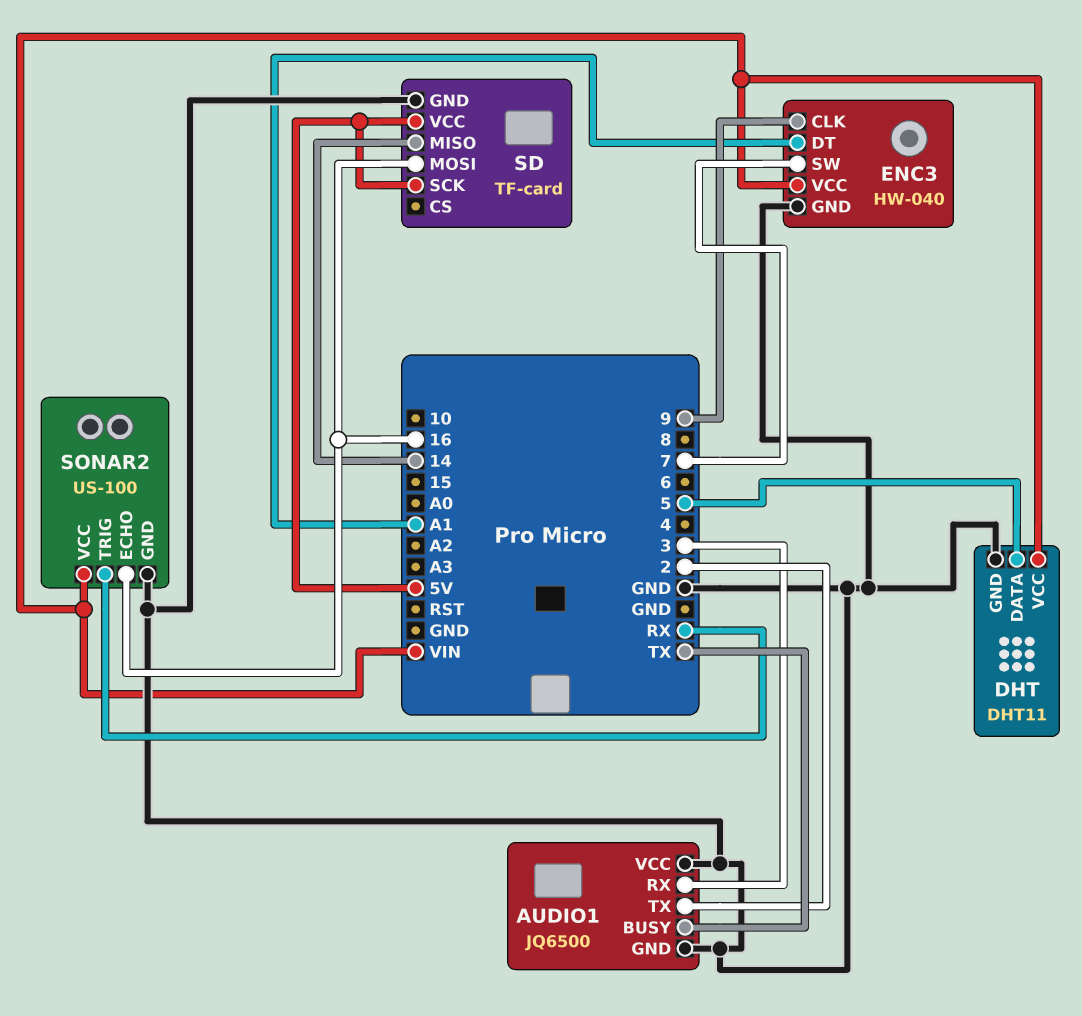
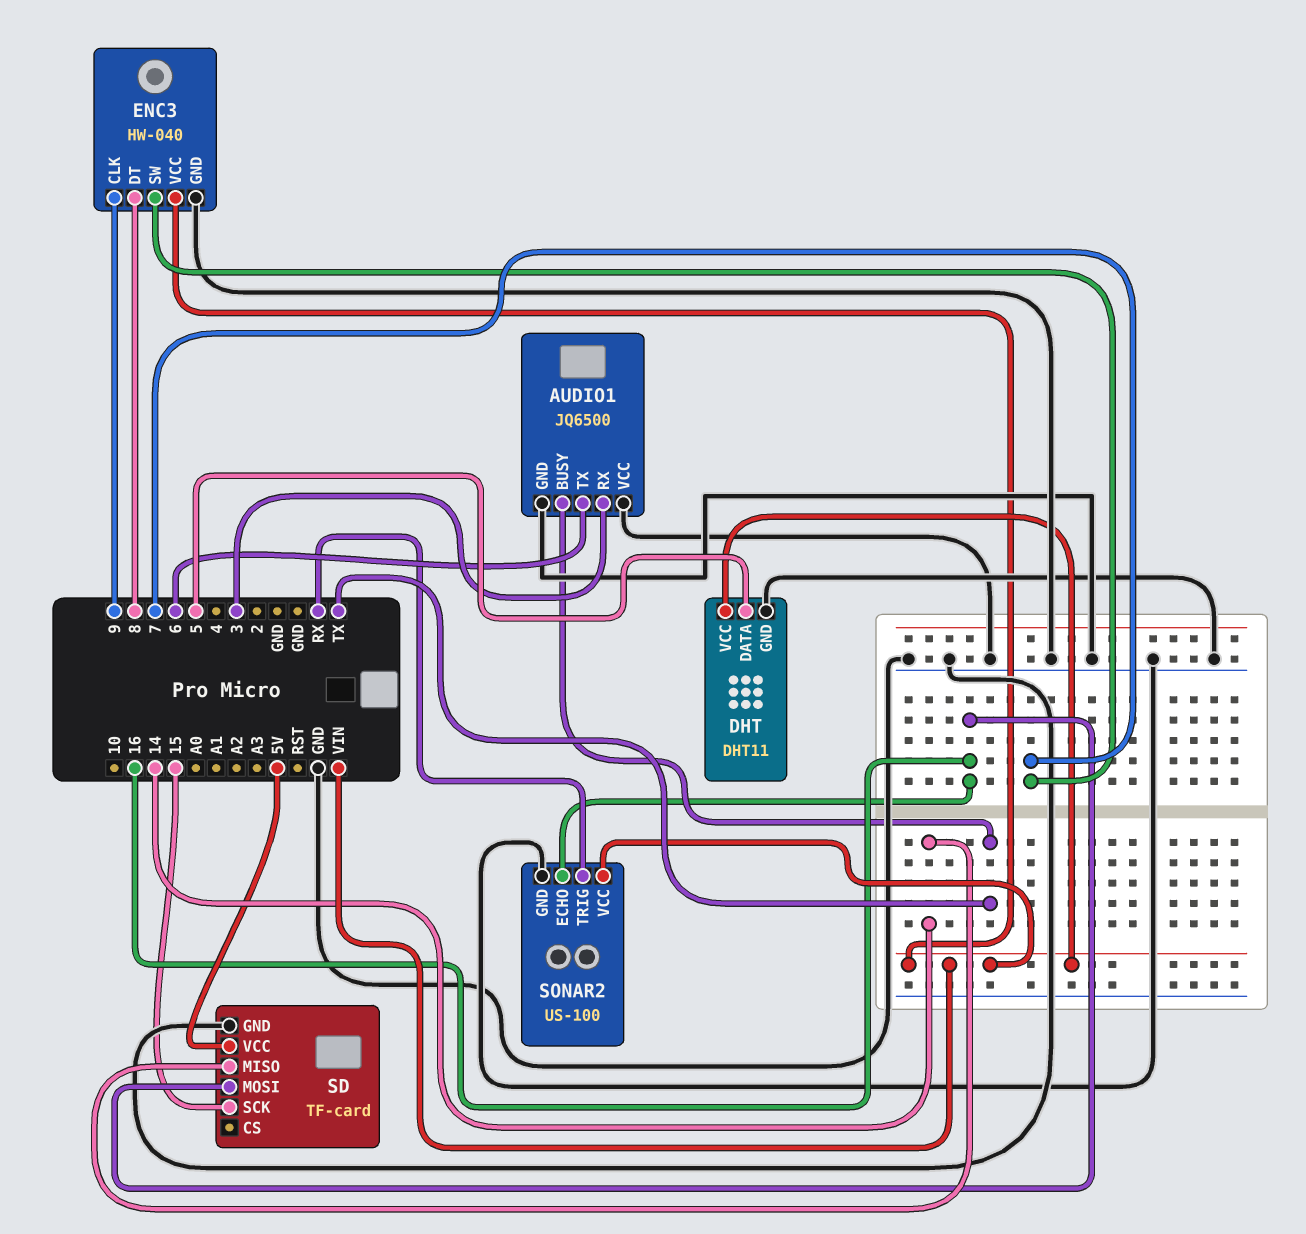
AUDIO1 pin TX: 2 -> 6
ENC3 pin DT: A1 -> 8
SD pin SCK: 5V -> 15

